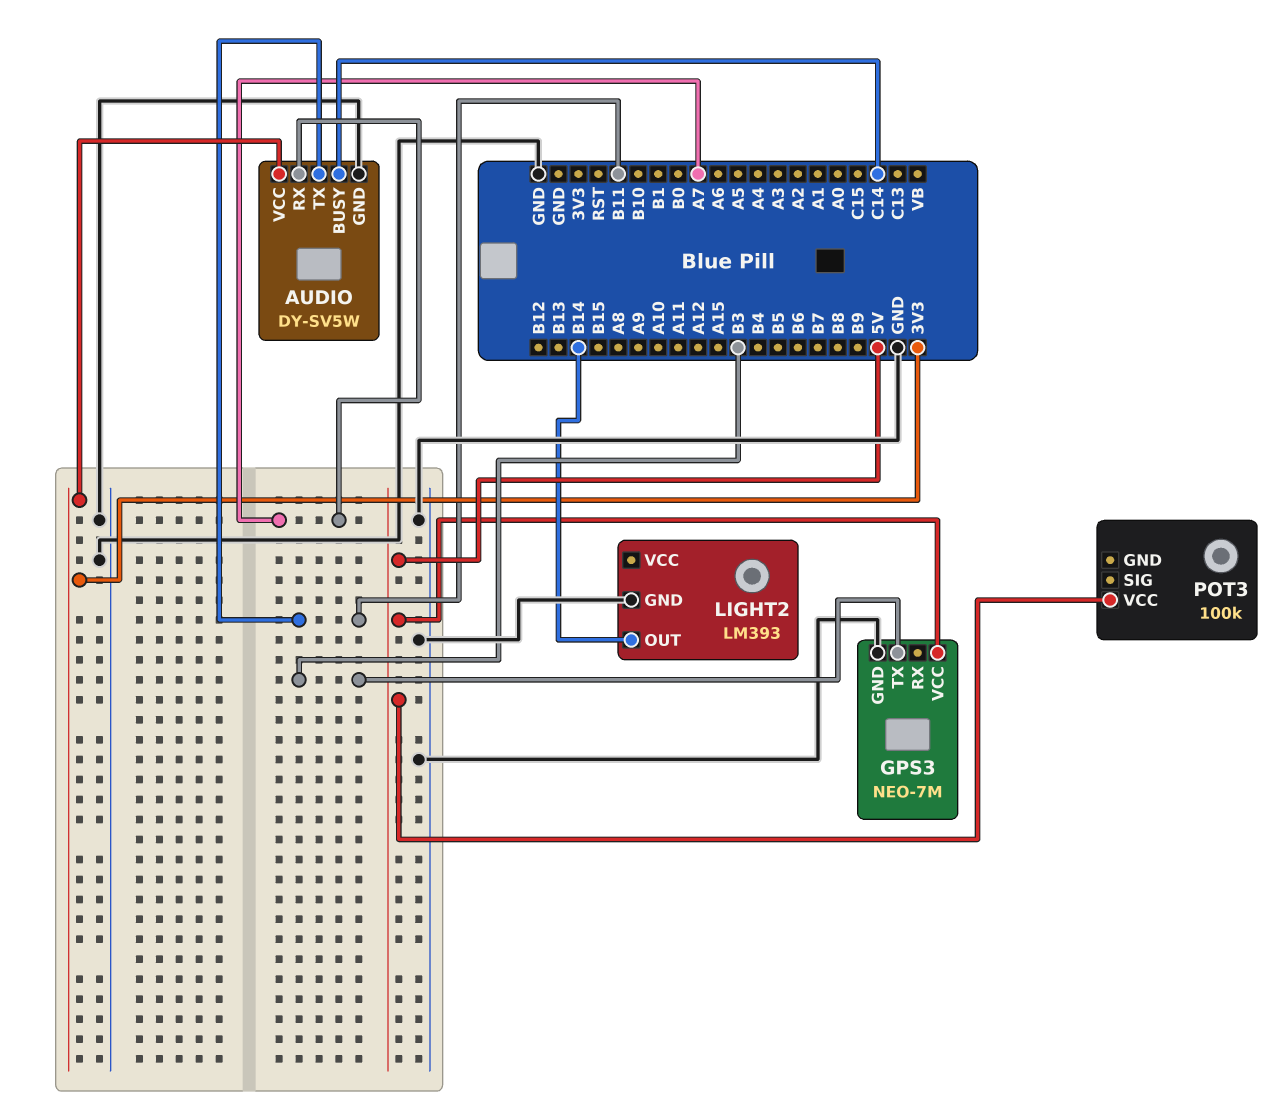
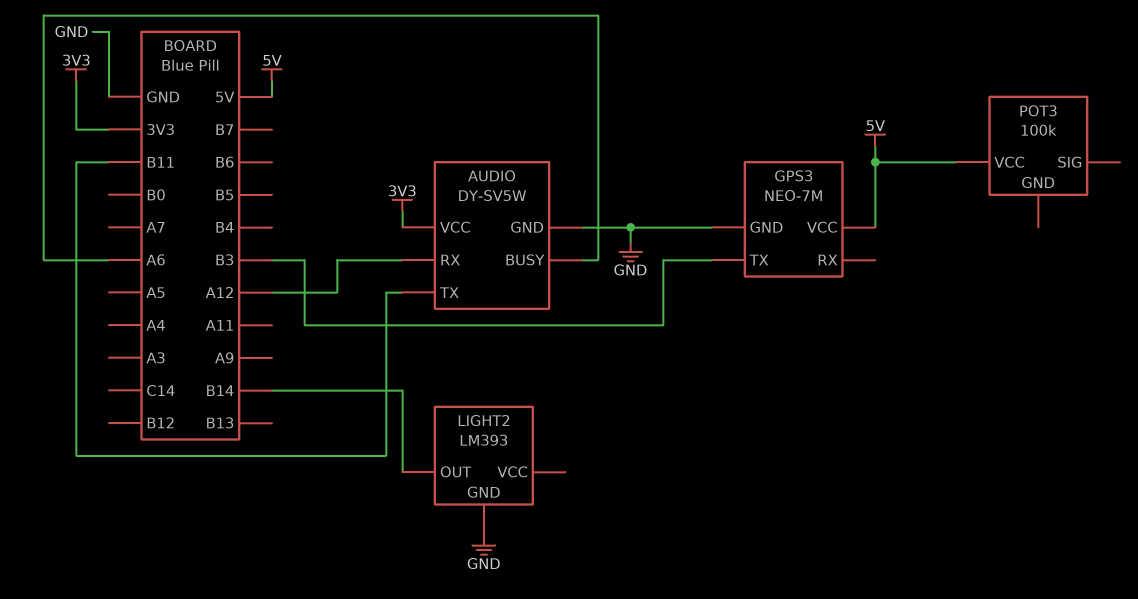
AUDIO pin BUSY: C14 -> A6
AUDIO pin RX: A7 -> A12

